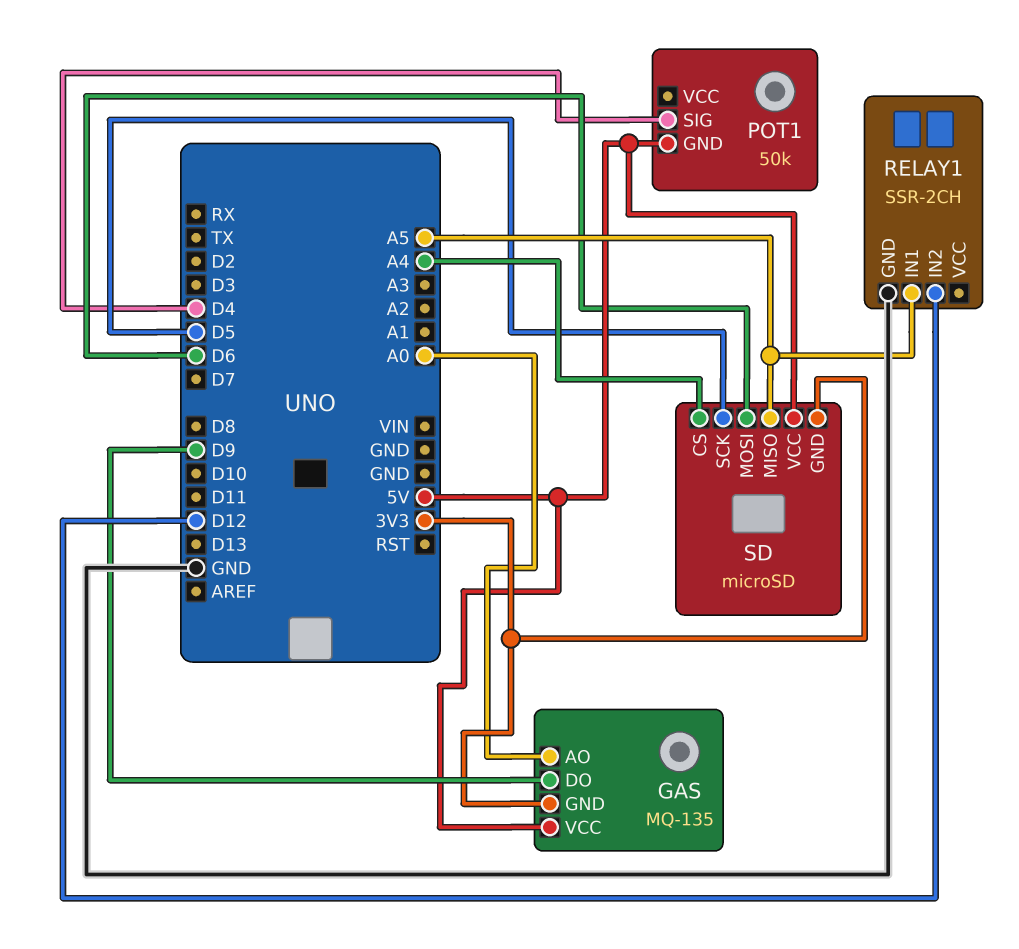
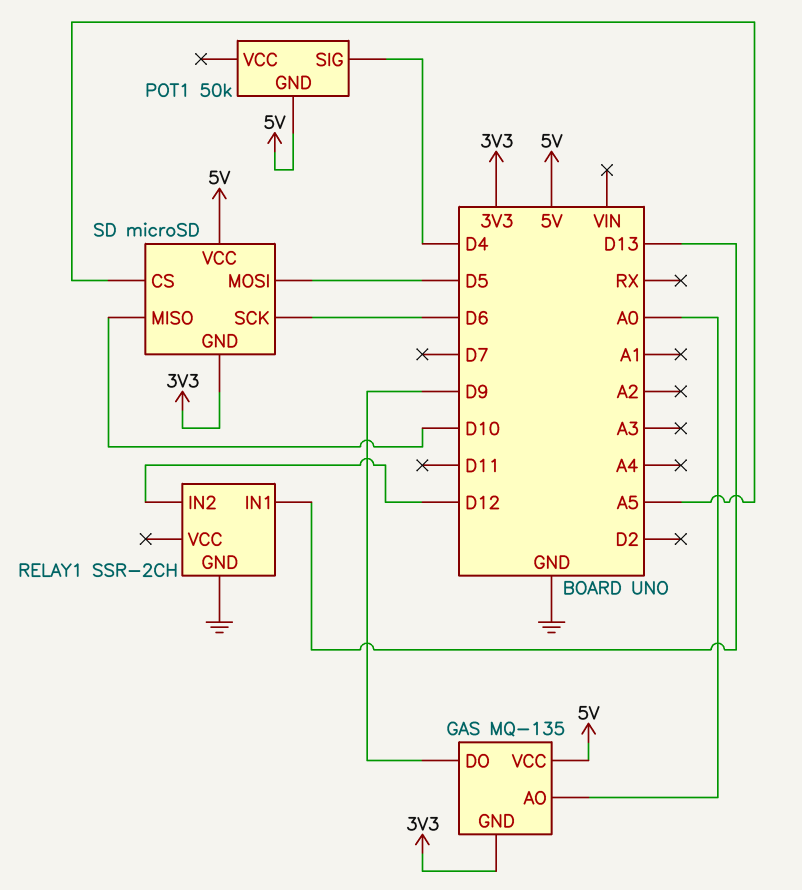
RELAY1 pin IN1: A5 -> D13
SD pin CS: A4 -> A5
SD pin MISO: A5 -> D10
SD pin MOSI: D6 -> D5
SD pin SCK: D5 -> D6

